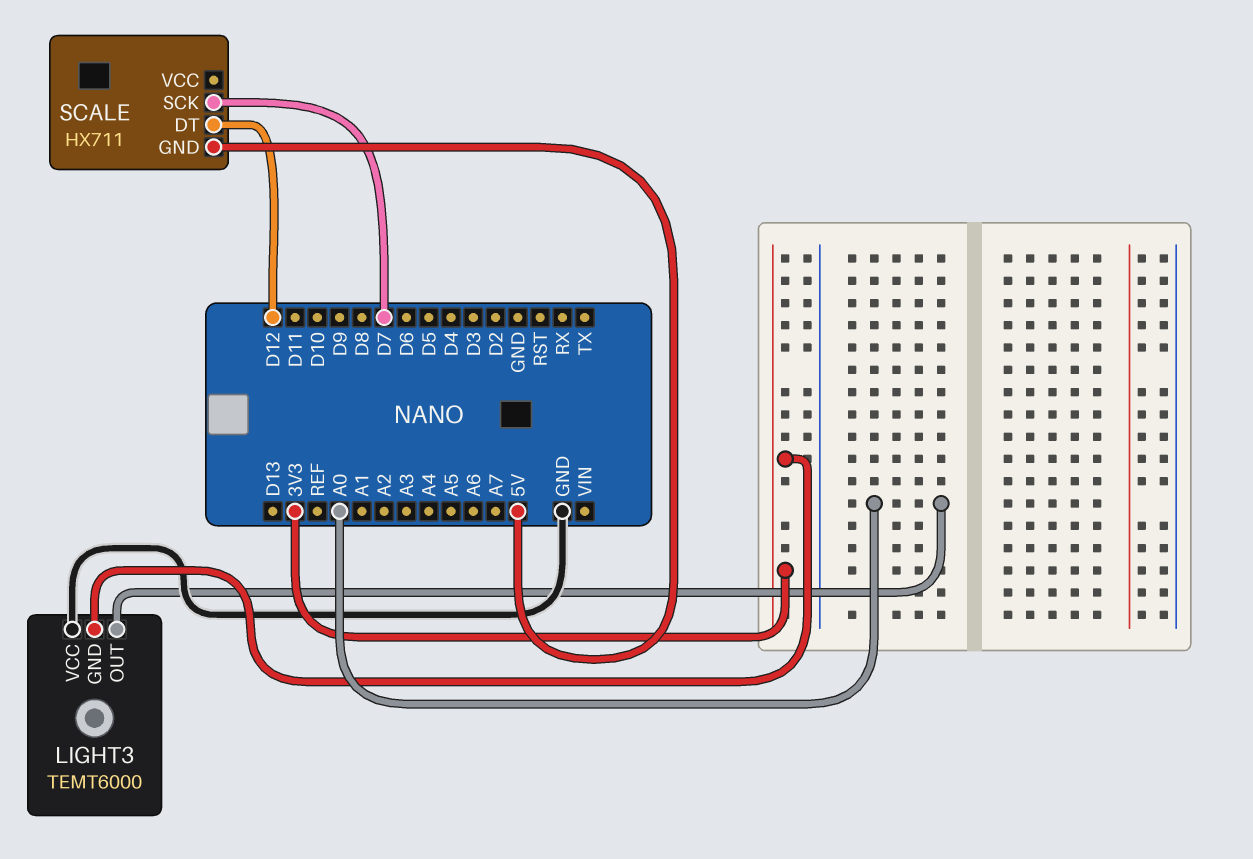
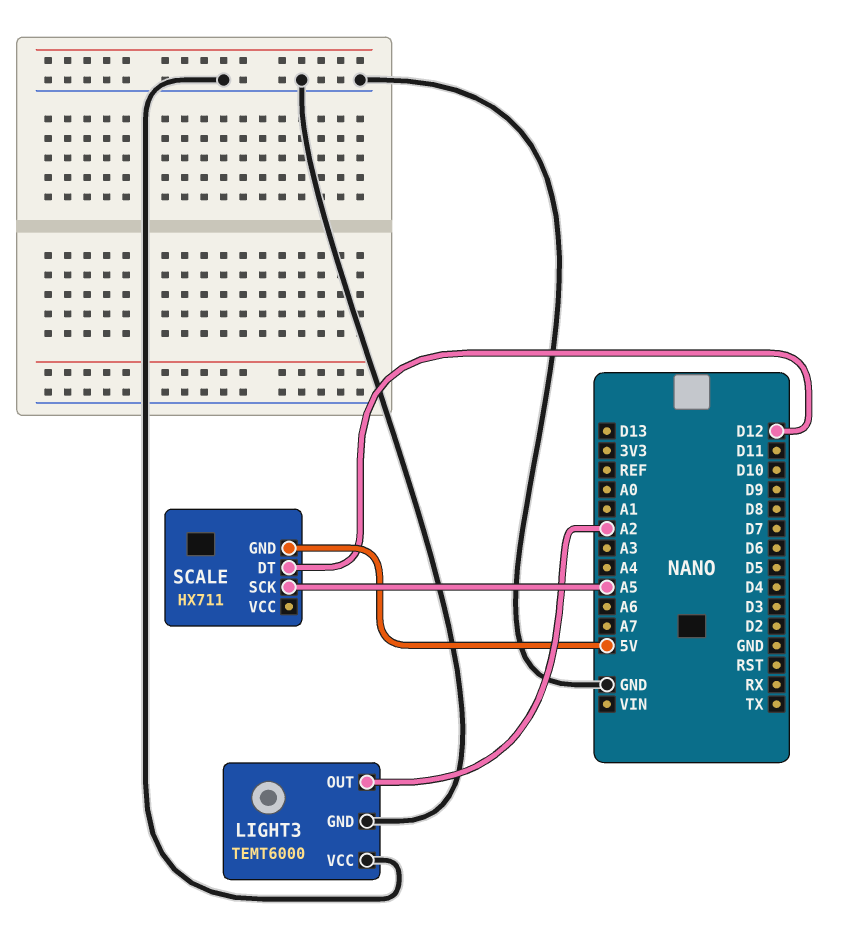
LIGHT3 pin GND: 3V3 -> GND
LIGHT3 pin OUT: A0 -> A2
SCALE pin SCK: D7 -> A5

